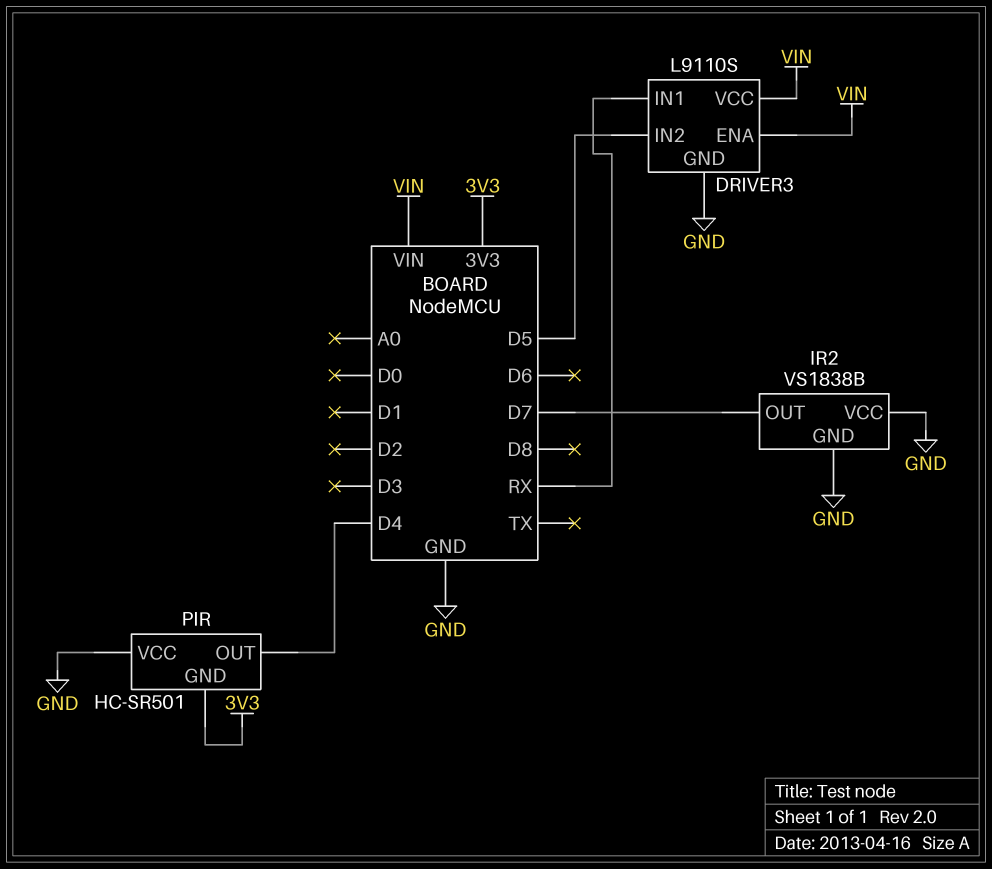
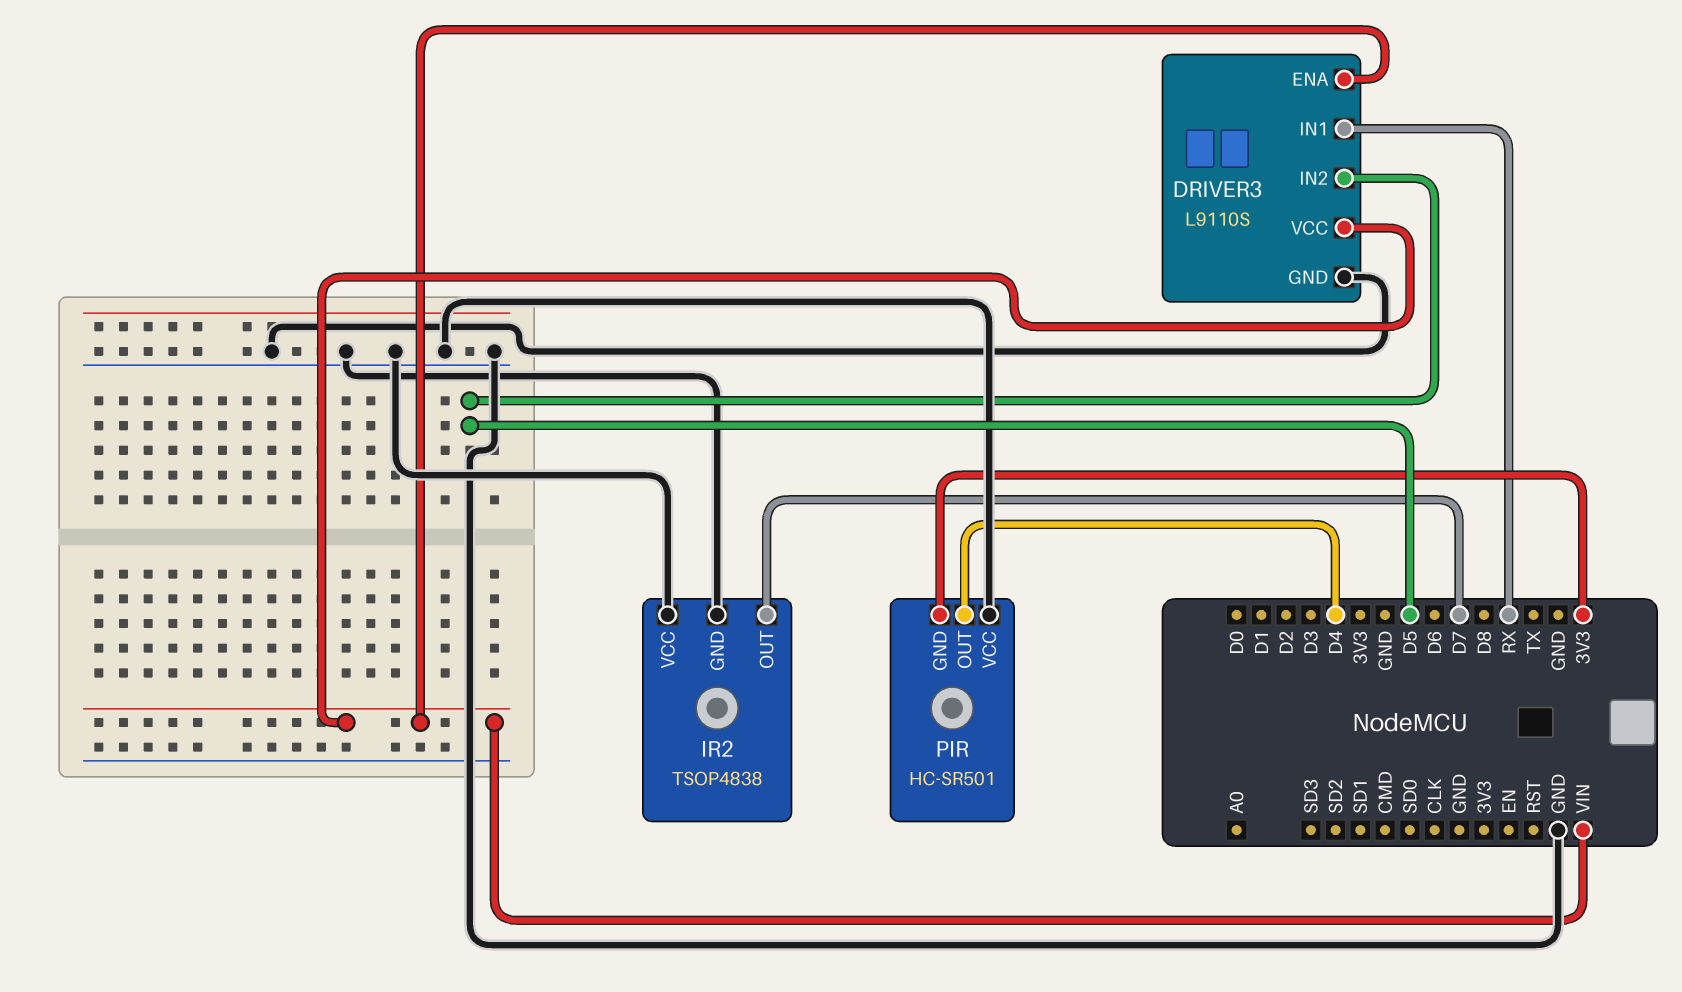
IR2: VS1838B -> TSOP4838

